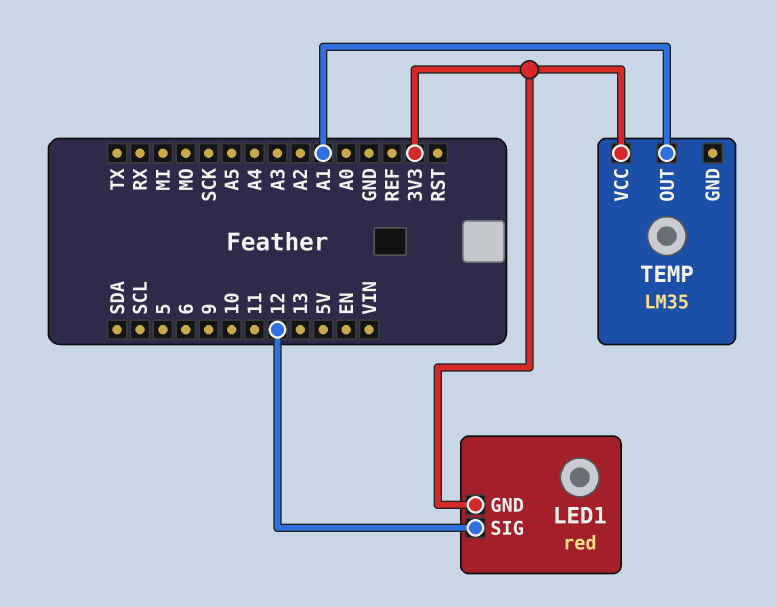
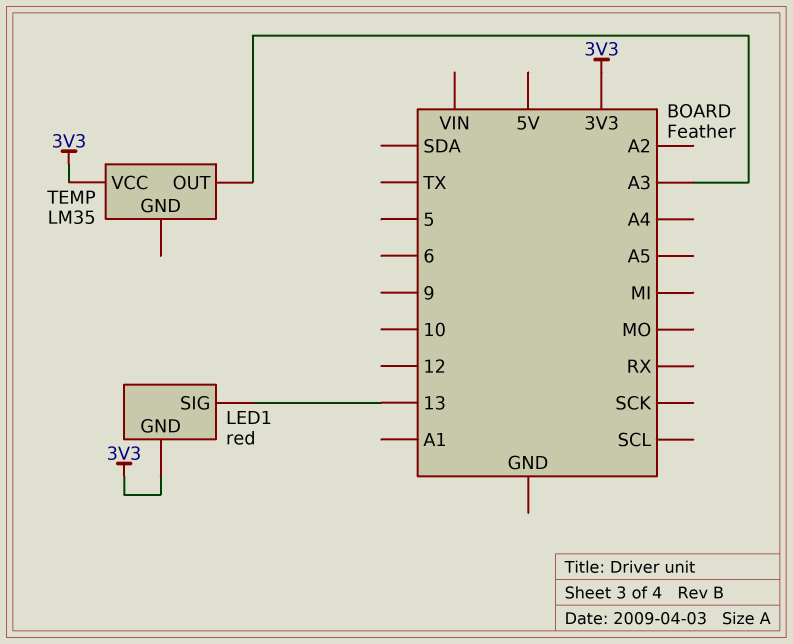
LED1 pin SIG: 12 -> 13
TEMP pin OUT: A1 -> A3

